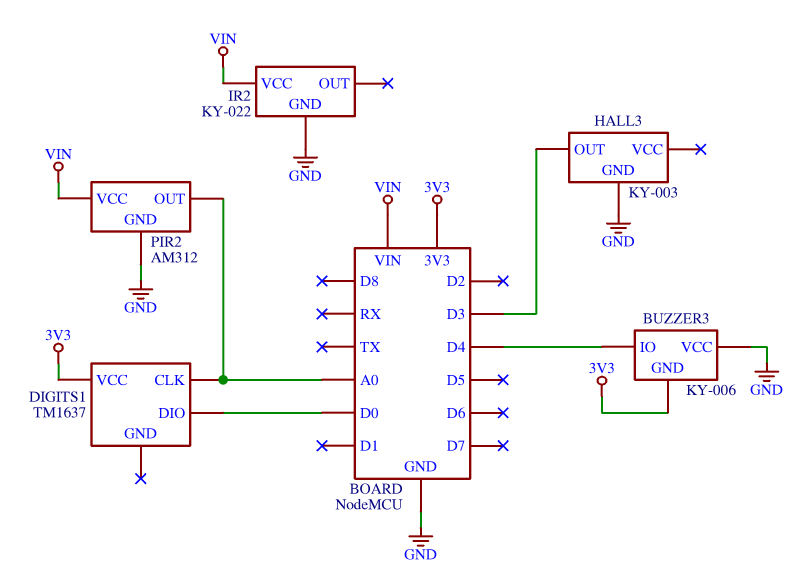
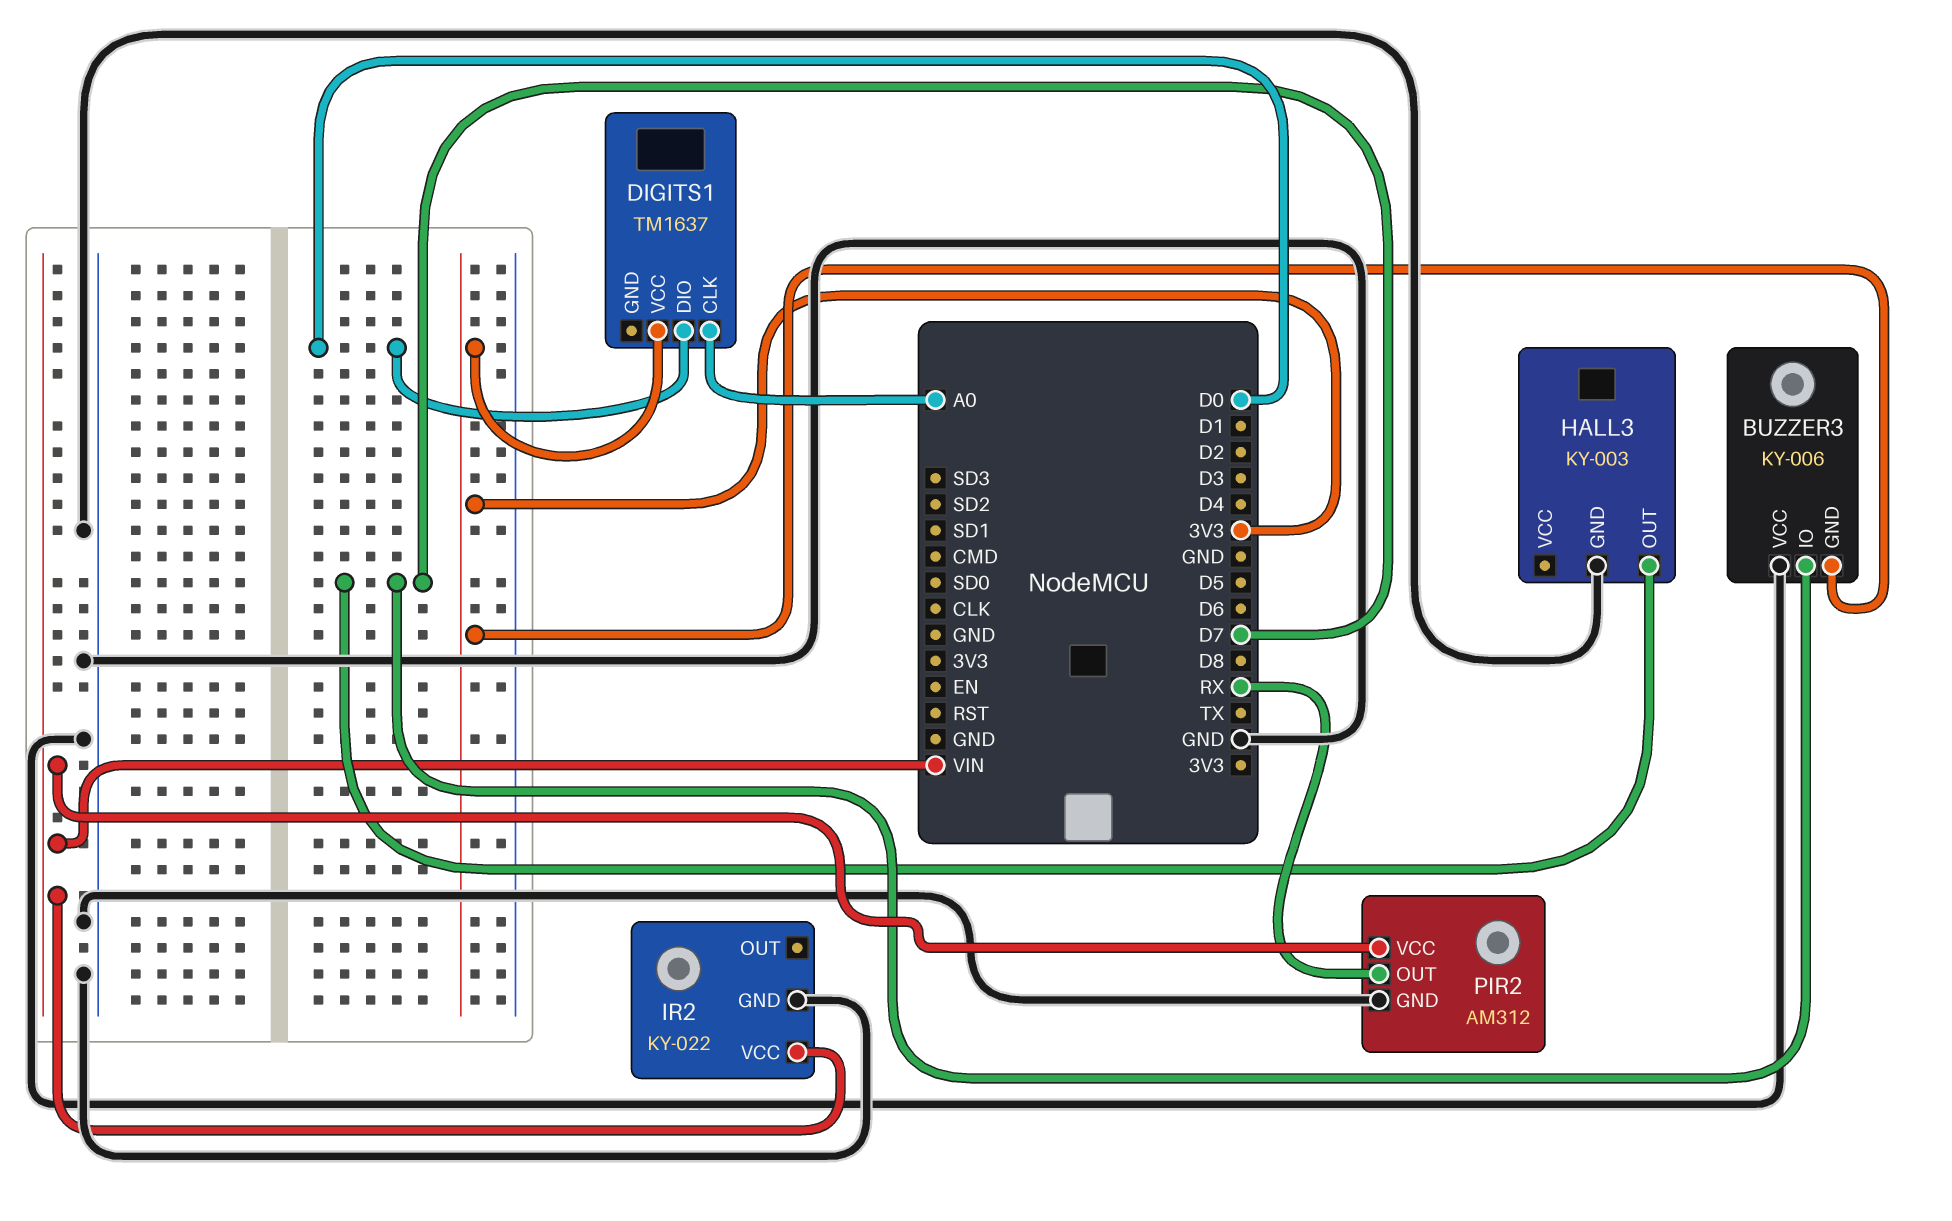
BUZZER3 pin IO: D4 -> D7
HALL3 pin OUT: D3 -> D7
PIR2 pin OUT: A0 -> RX

